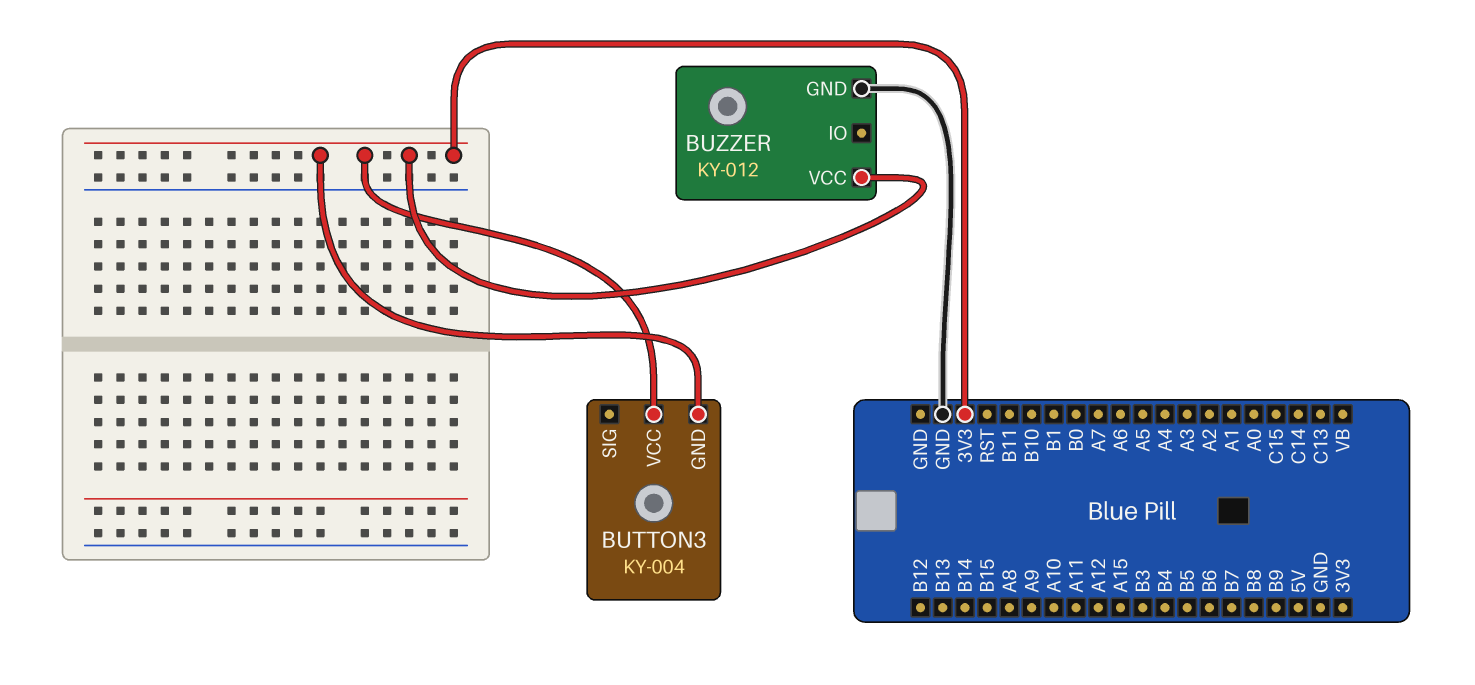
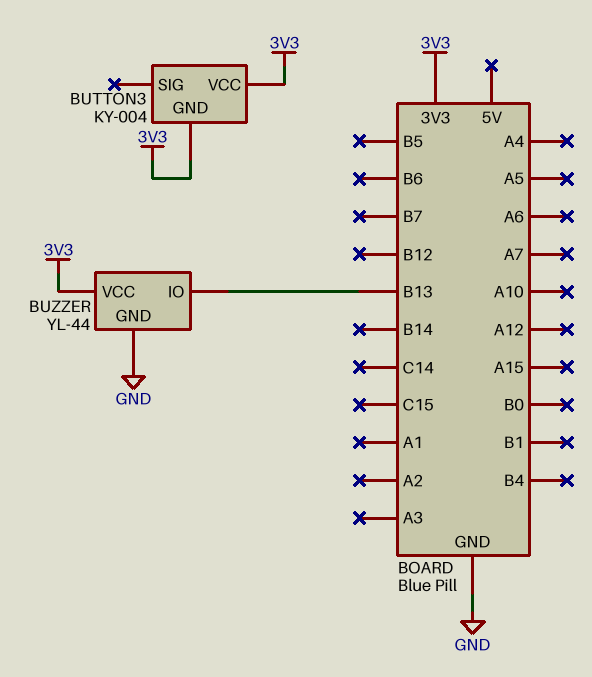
BUZZER: KY-012 -> YL-44
BUZZER pin IO: none -> B13

